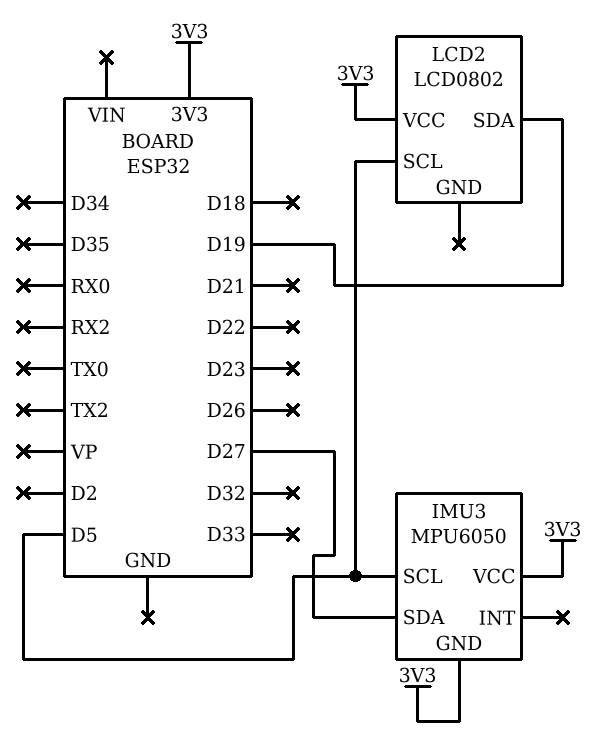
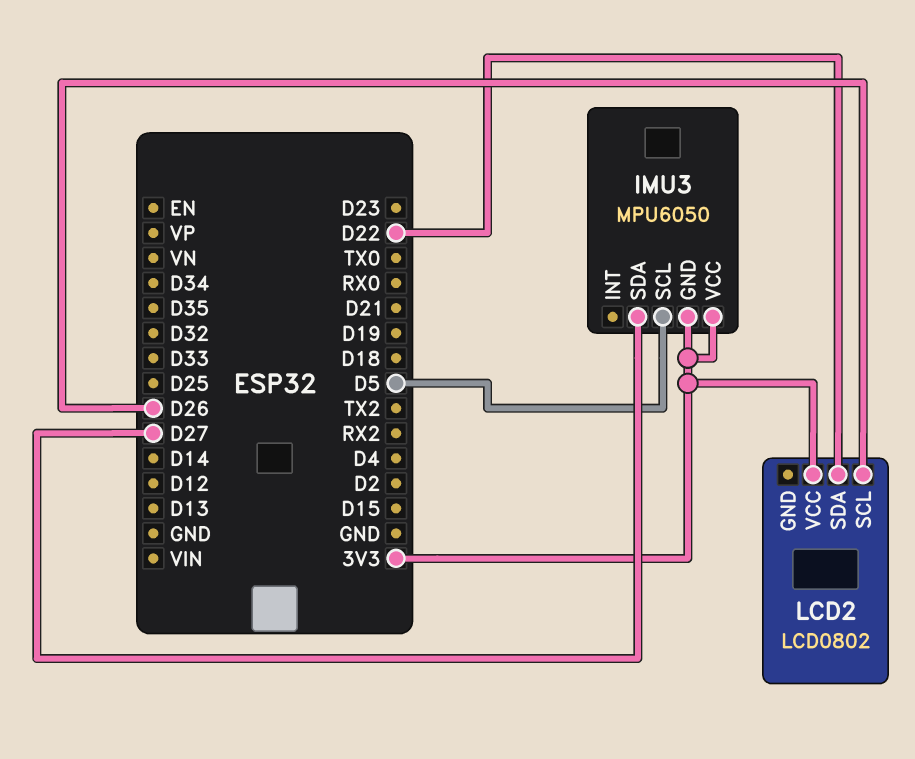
LCD2 pin SCL: D5 -> D26
LCD2 pin SDA: D19 -> D22

